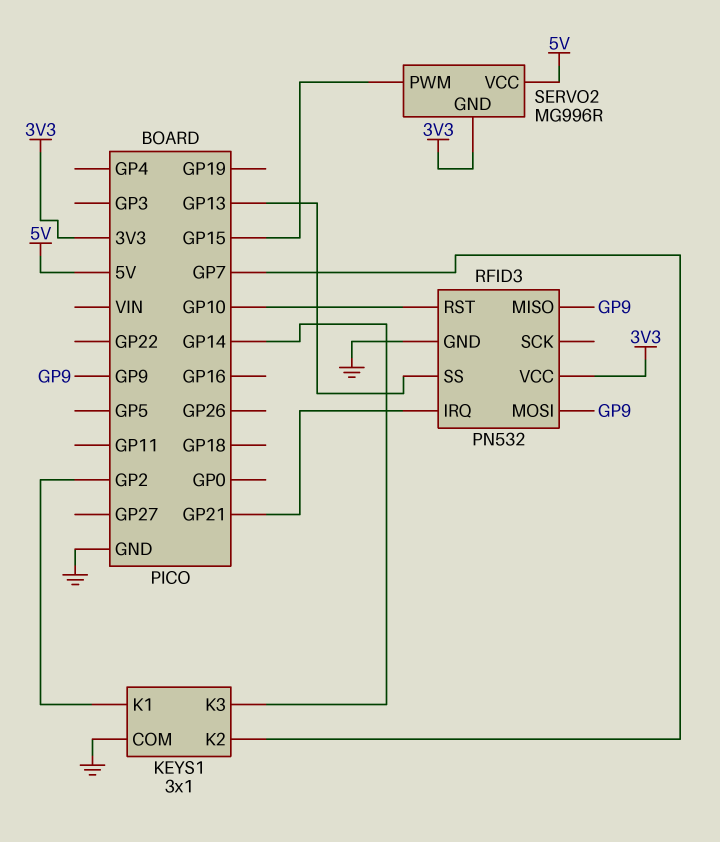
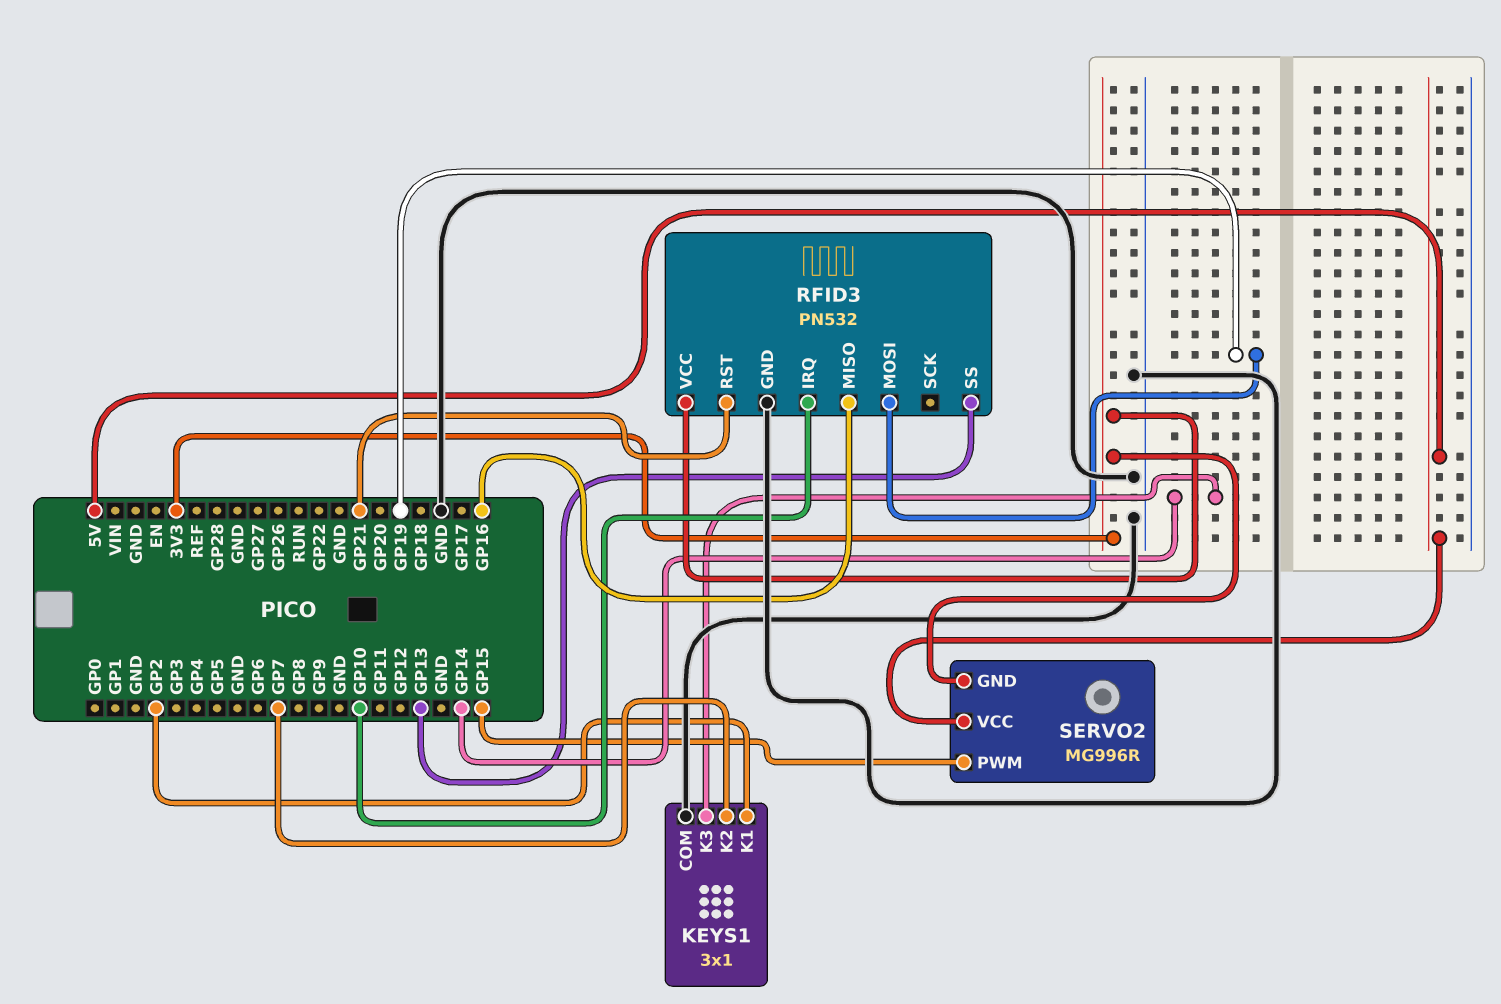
RFID3 pin IRQ: GP21 -> GP10
RFID3 pin MISO: GP9 -> GP16
RFID3 pin MOSI: GP9 -> GP19
RFID3 pin RST: GP10 -> GP21

